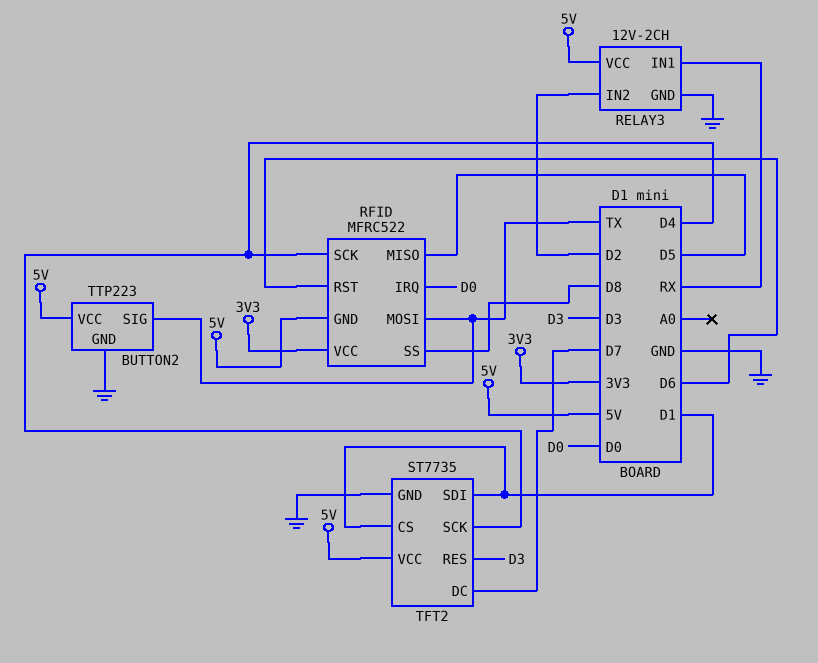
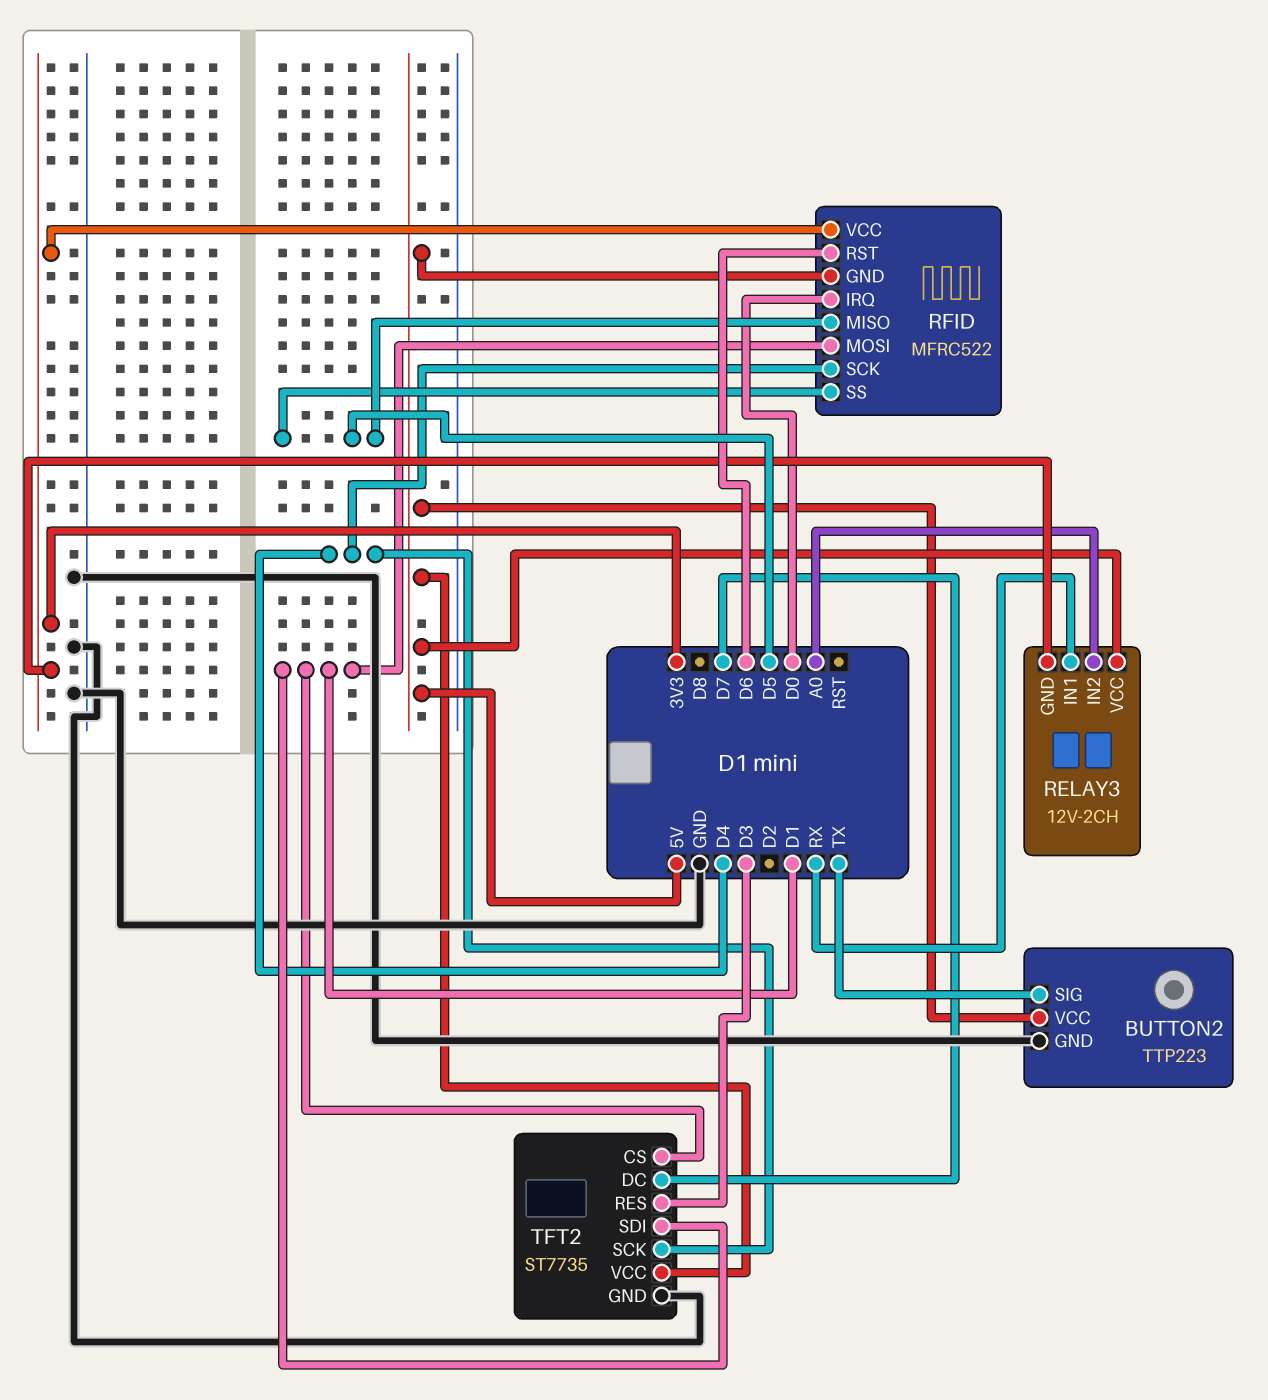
RELAY3 pin GND: GND -> 3V3
RELAY3 pin IN2: D2 -> A0
RFID pin MOSI: TX -> D1
RFID pin SS: D8 -> D5

